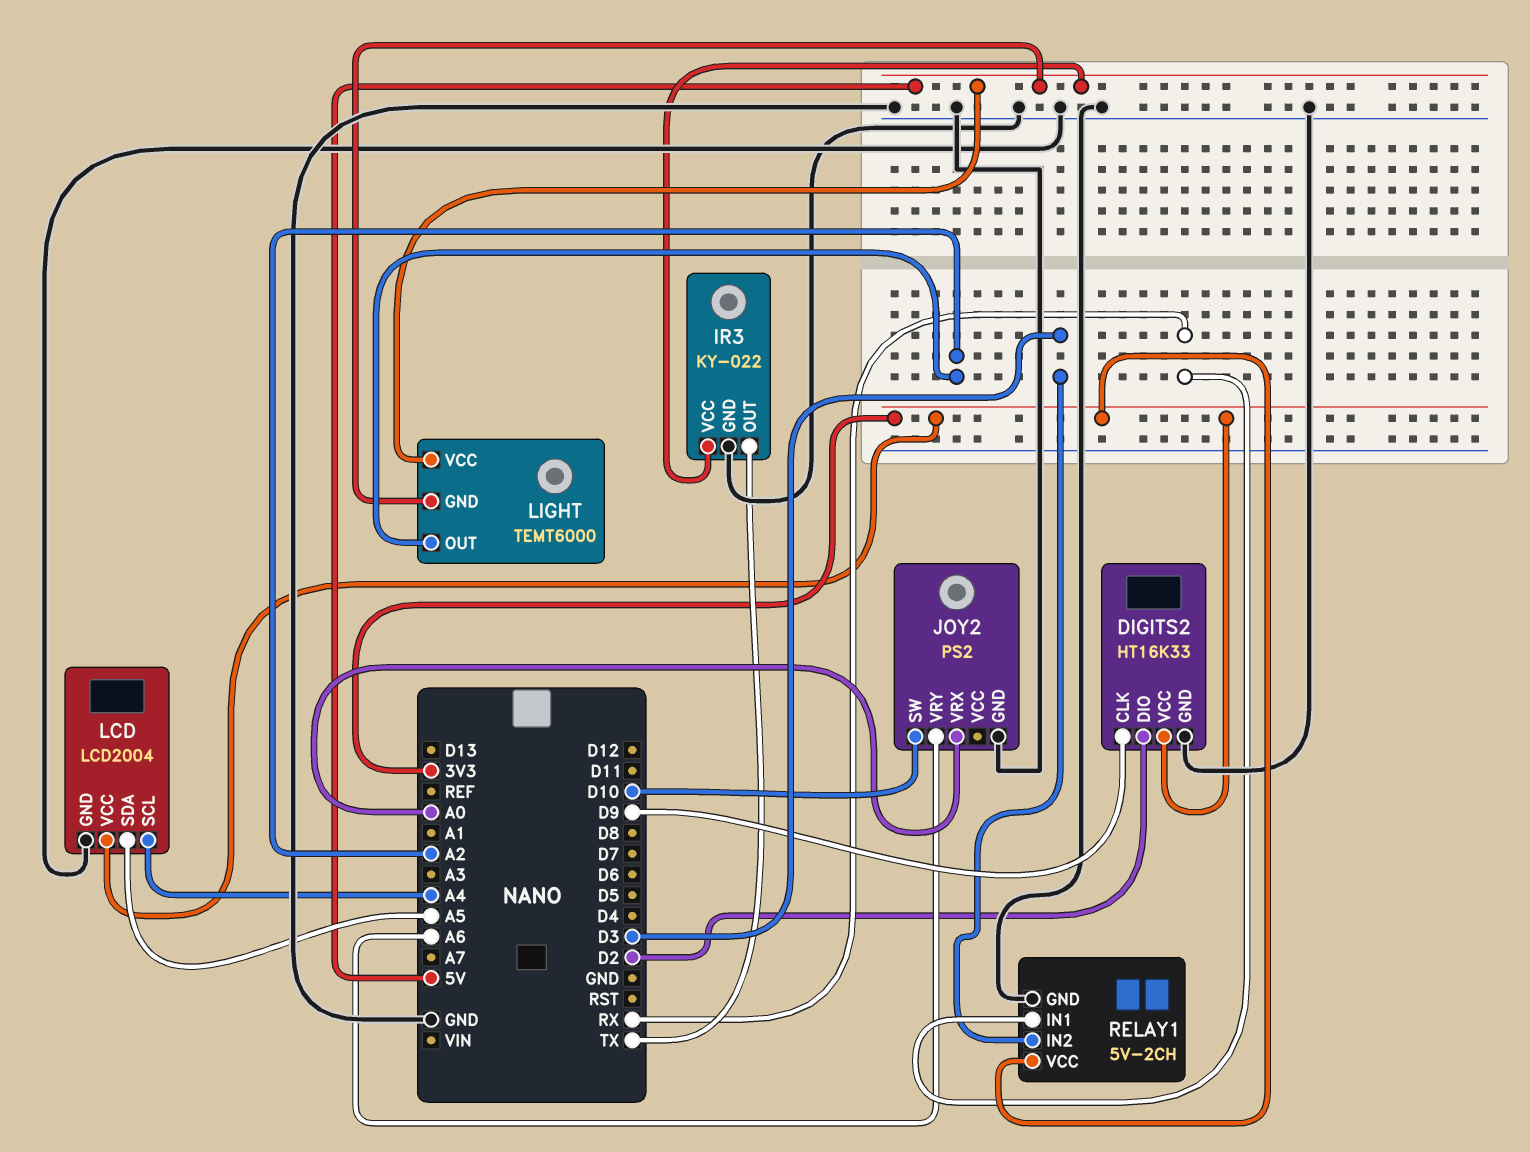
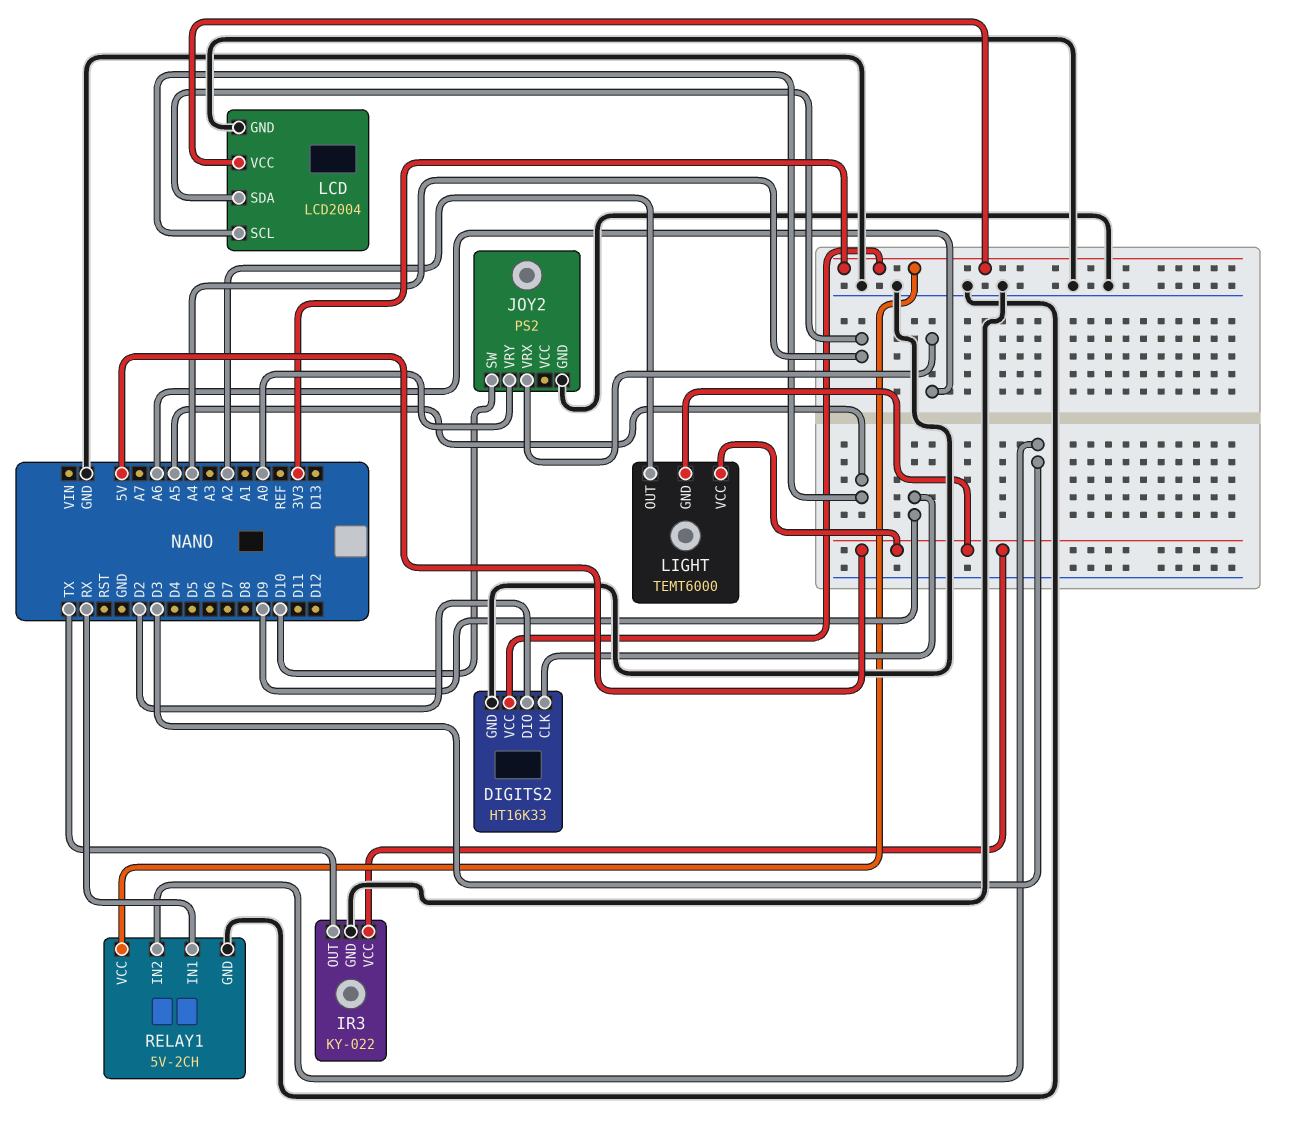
JOY2 pin VRX: A0 -> A6
JOY2 pin VRY: A6 -> A0
LCD pin SCL: A4 -> A5
LCD pin SDA: A5 -> A4

